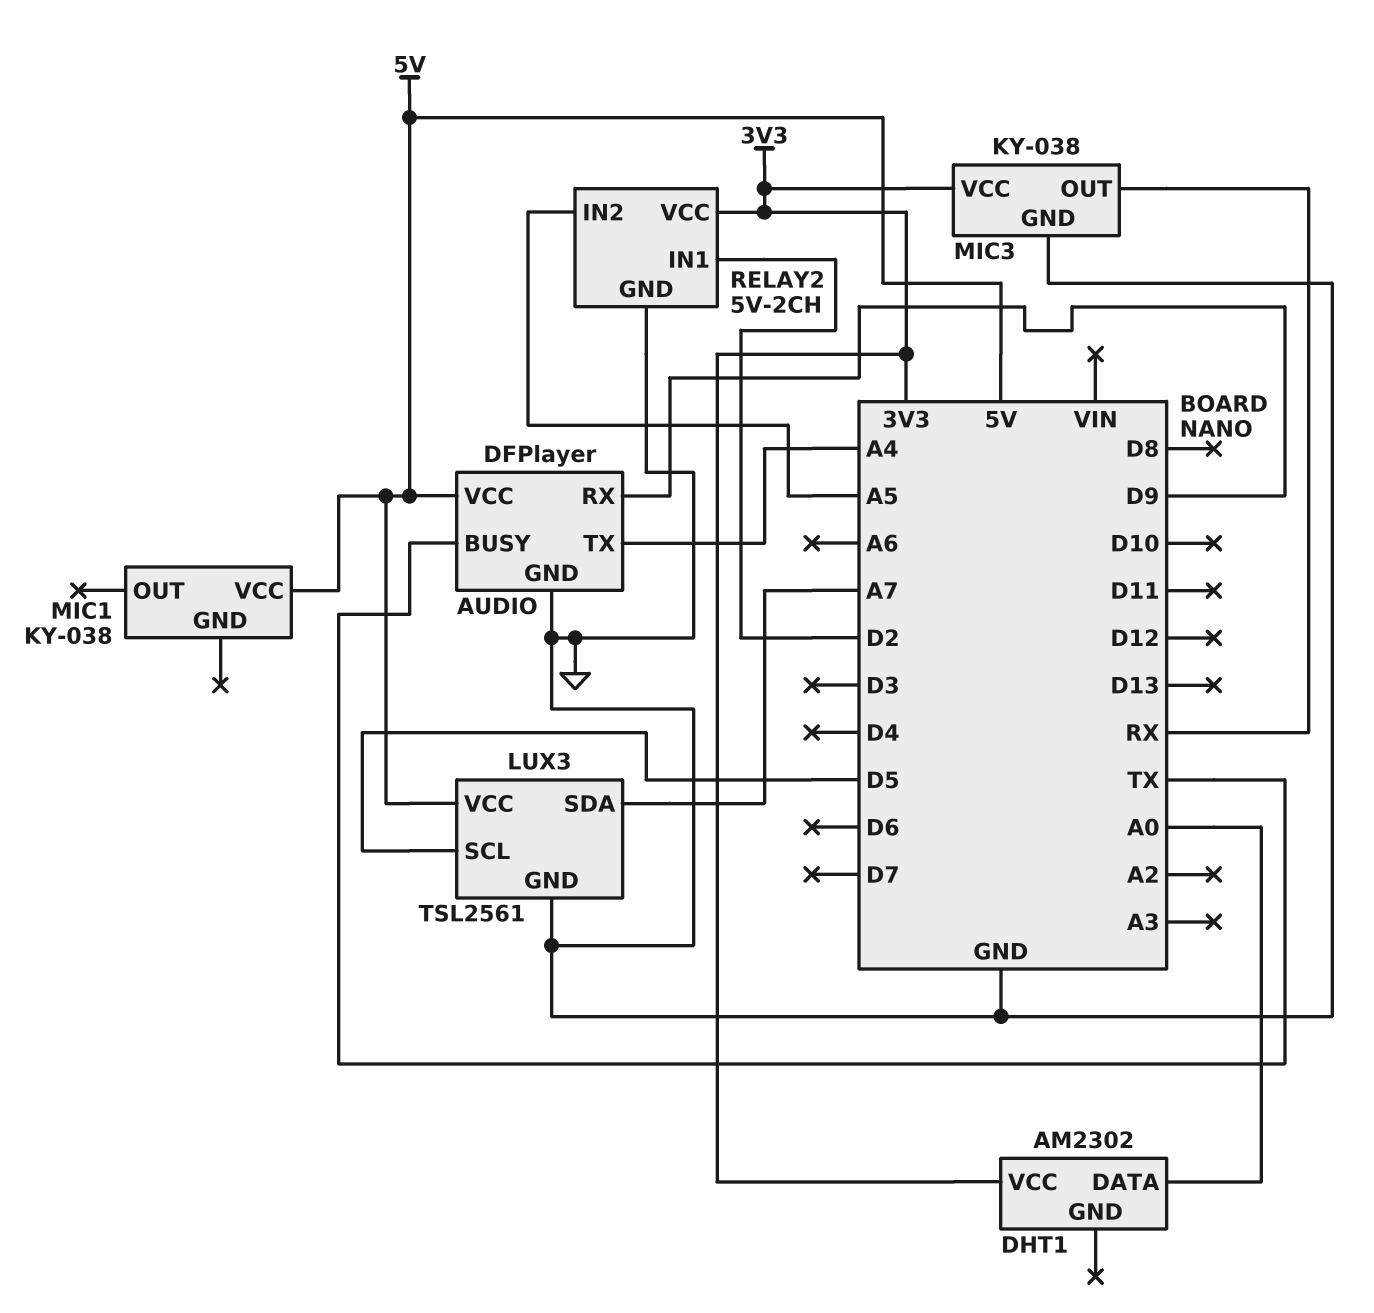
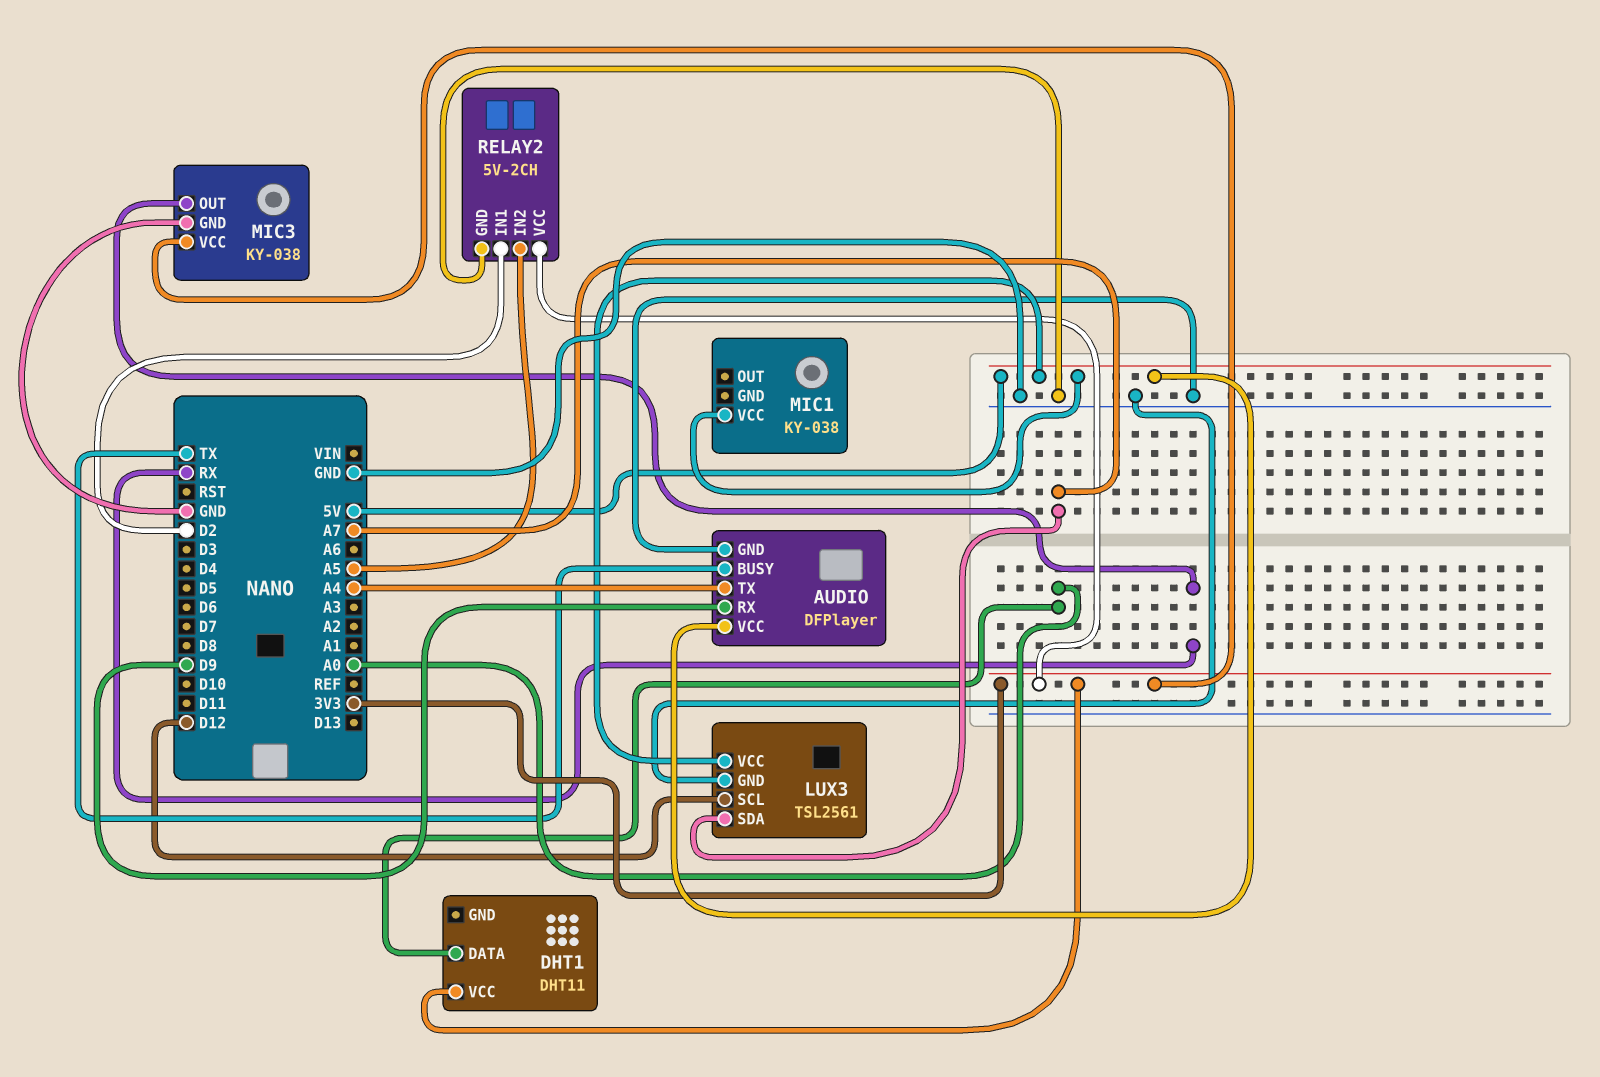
DHT1: AM2302 -> DHT11
LUX3 pin SCL: D5 -> D12

